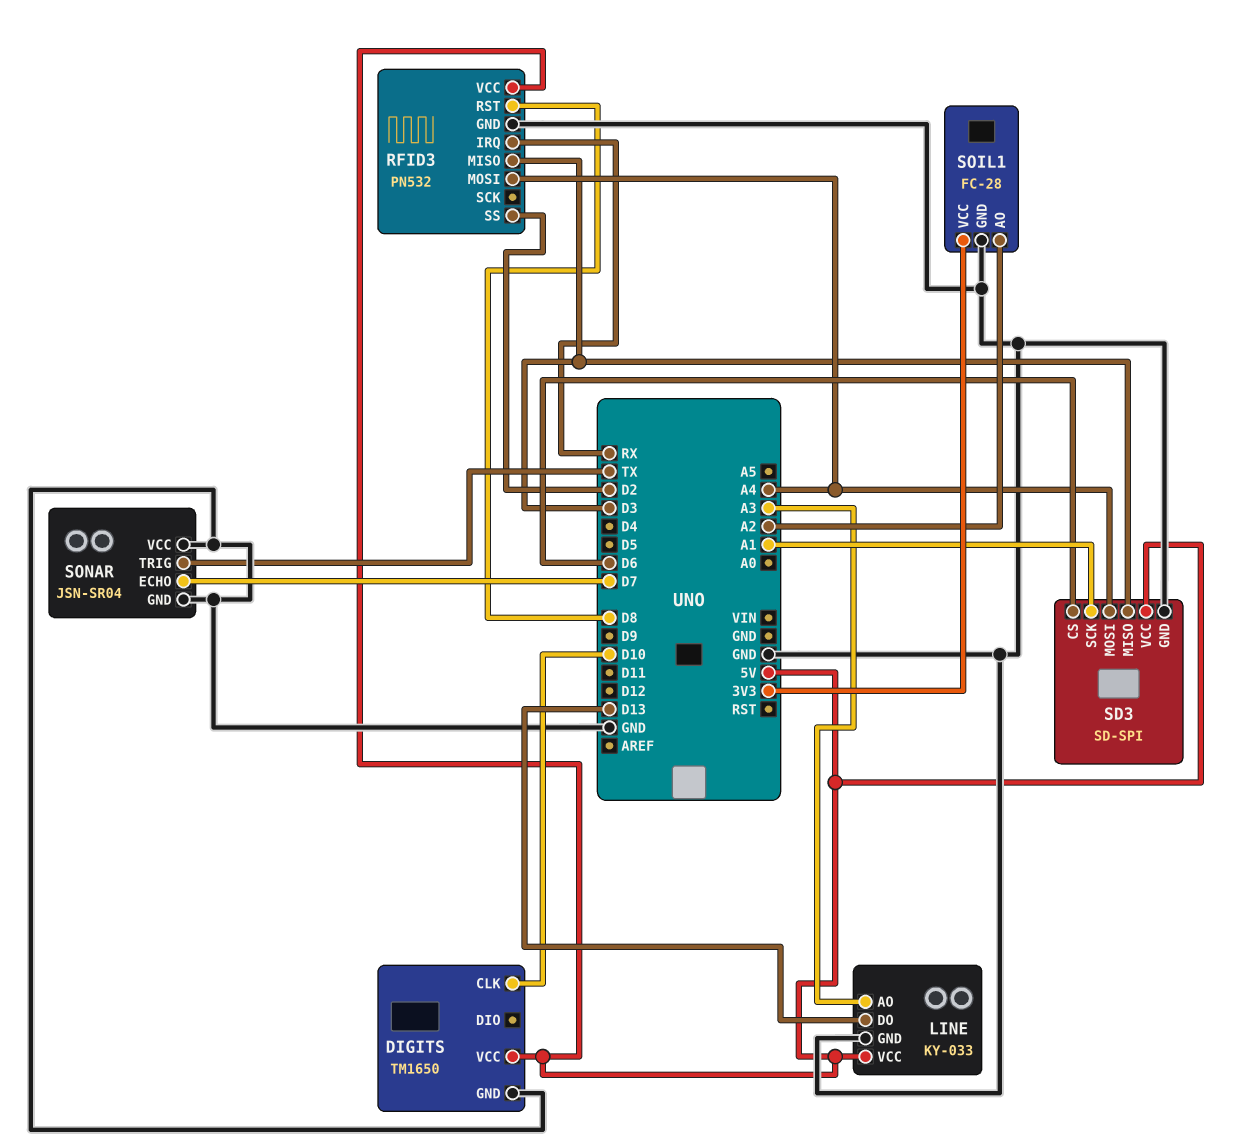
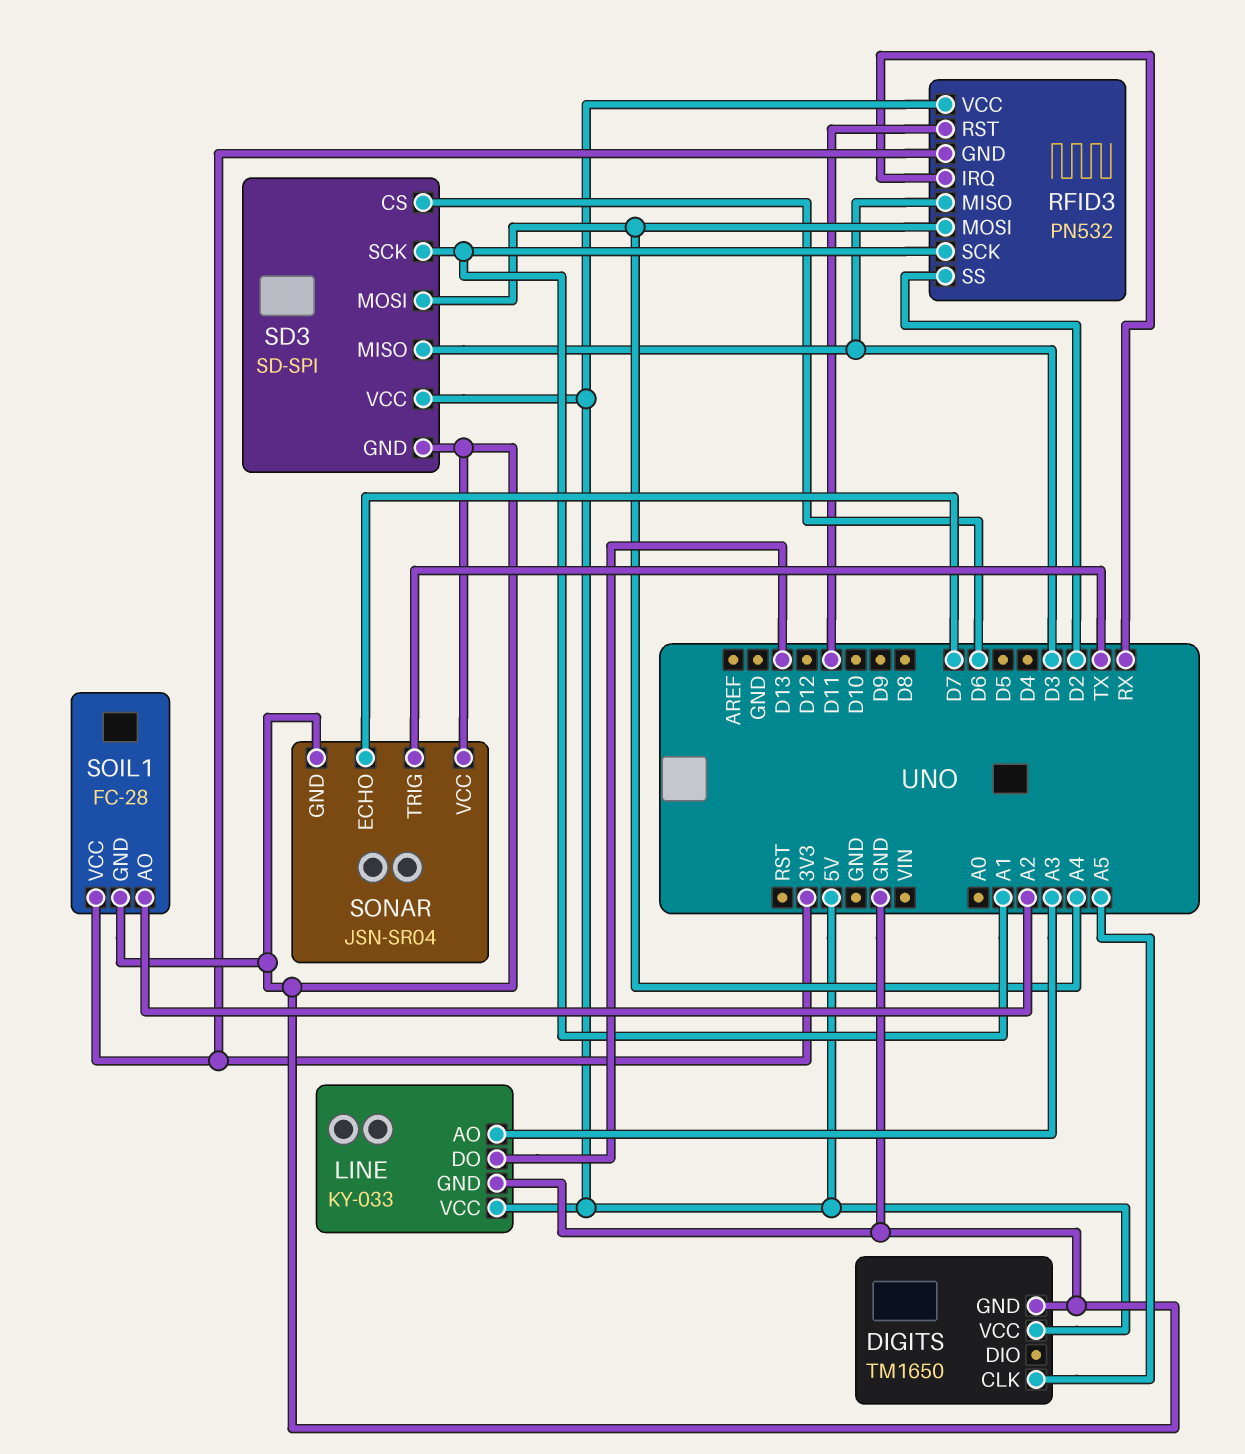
DIGITS pin CLK: D10 -> A5
RFID3 pin GND: GND -> 3V3
RFID3 pin RST: D8 -> D11
RFID3 pin SCK: none -> A1

